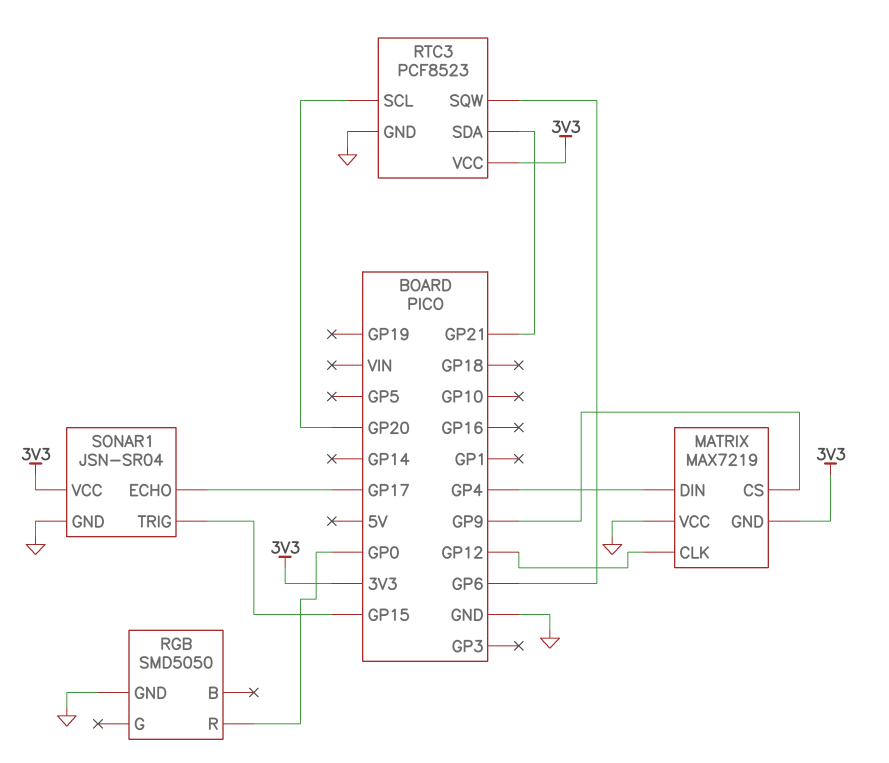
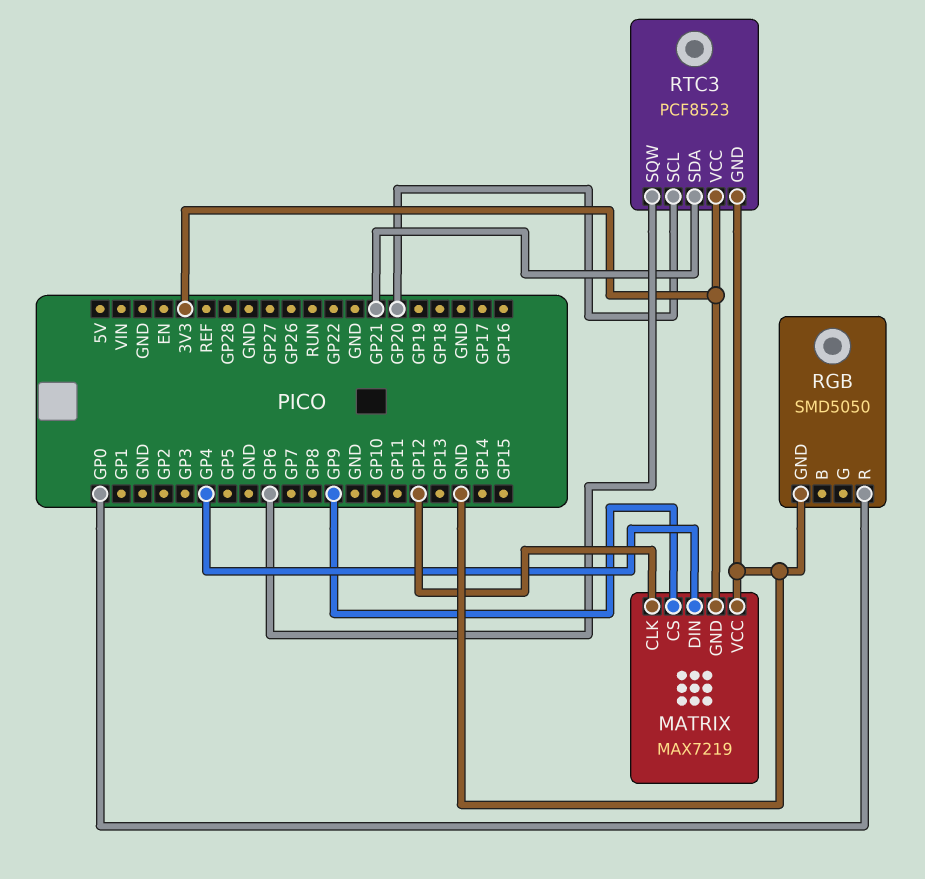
SONAR1: JSN-SR04 -> none
SONAR1 pin ECHO: GP17 -> none
SONAR1 pin GND: GND -> none
SONAR1 pin TRIG: GP15 -> none
SONAR1 pin VCC: 3V3 -> none

